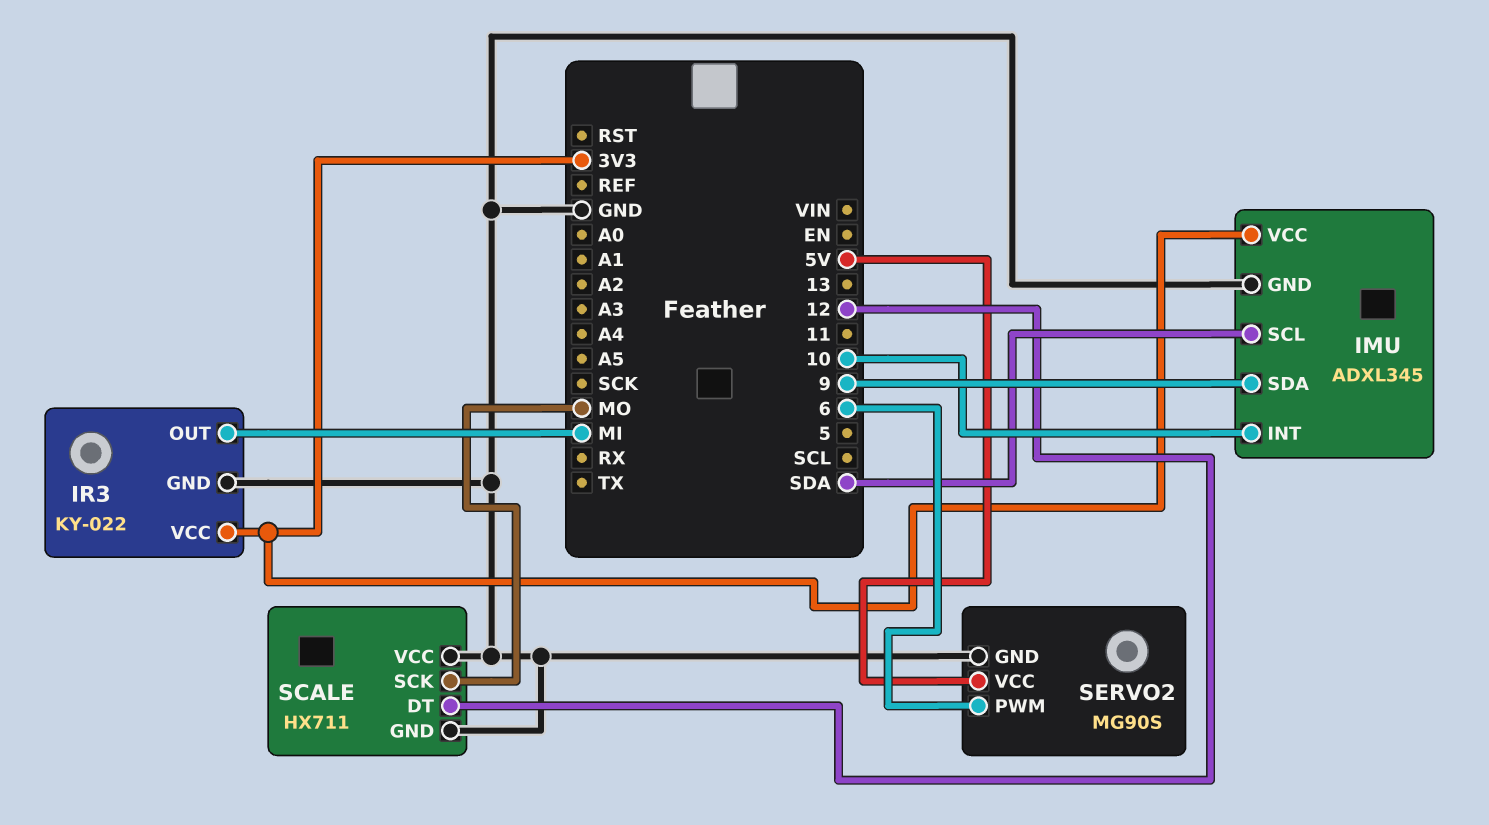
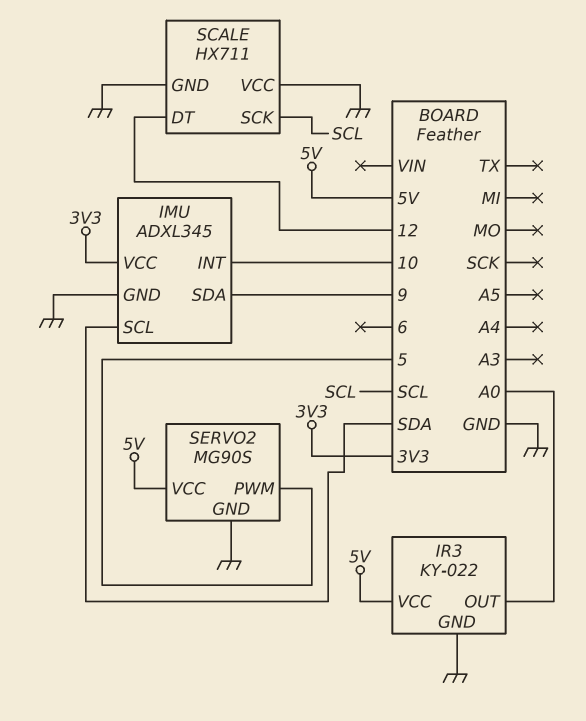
IR3 pin OUT: MI -> A0
IR3 pin VCC: 3V3 -> 5V
SCALE pin SCK: MO -> SCL
SERVO2 pin PWM: 6 -> 5

